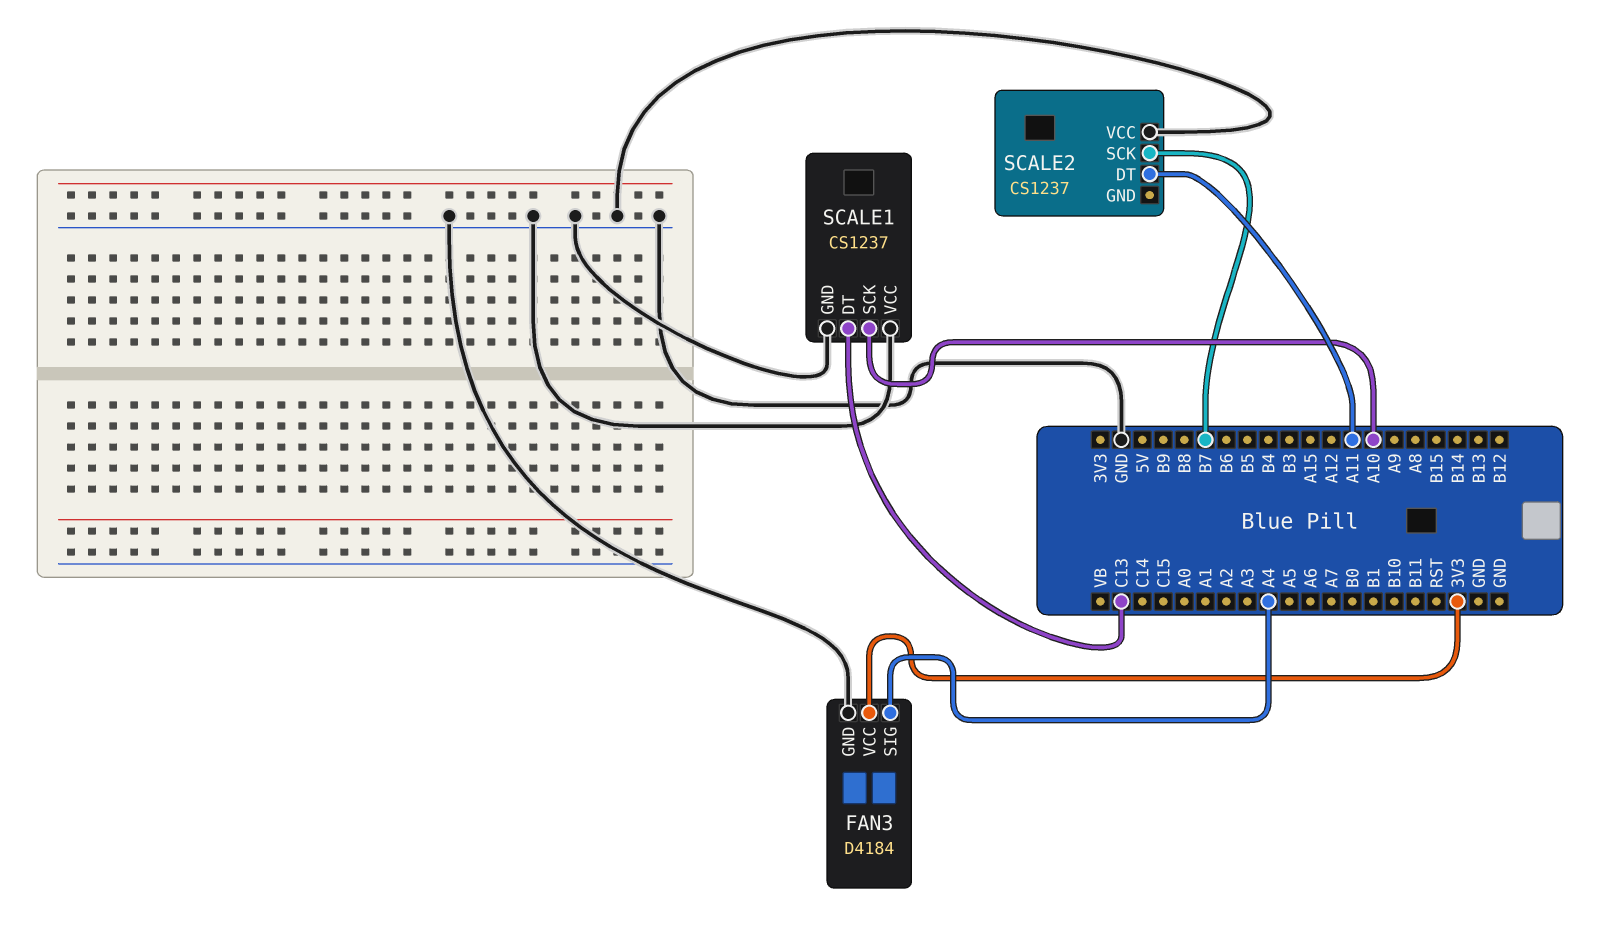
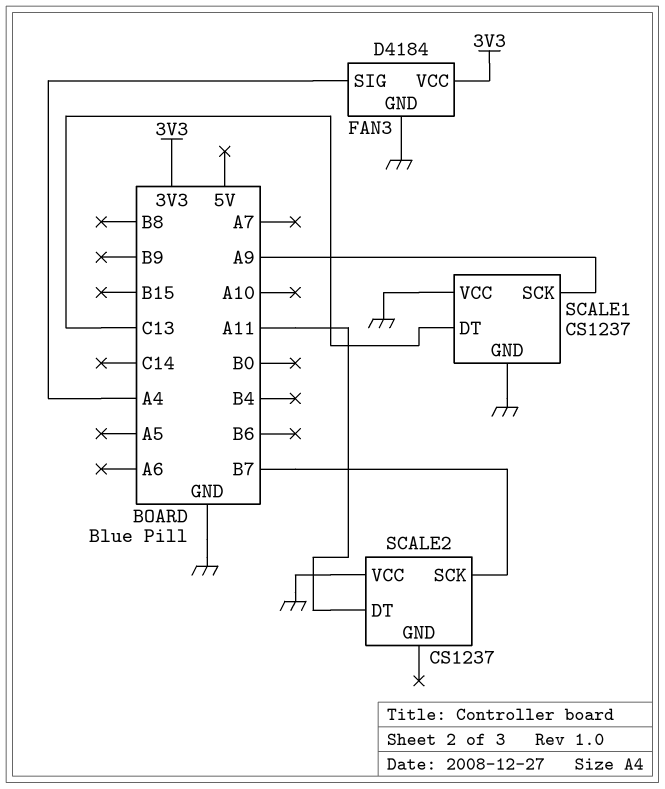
SCALE1 pin SCK: A10 -> A9

